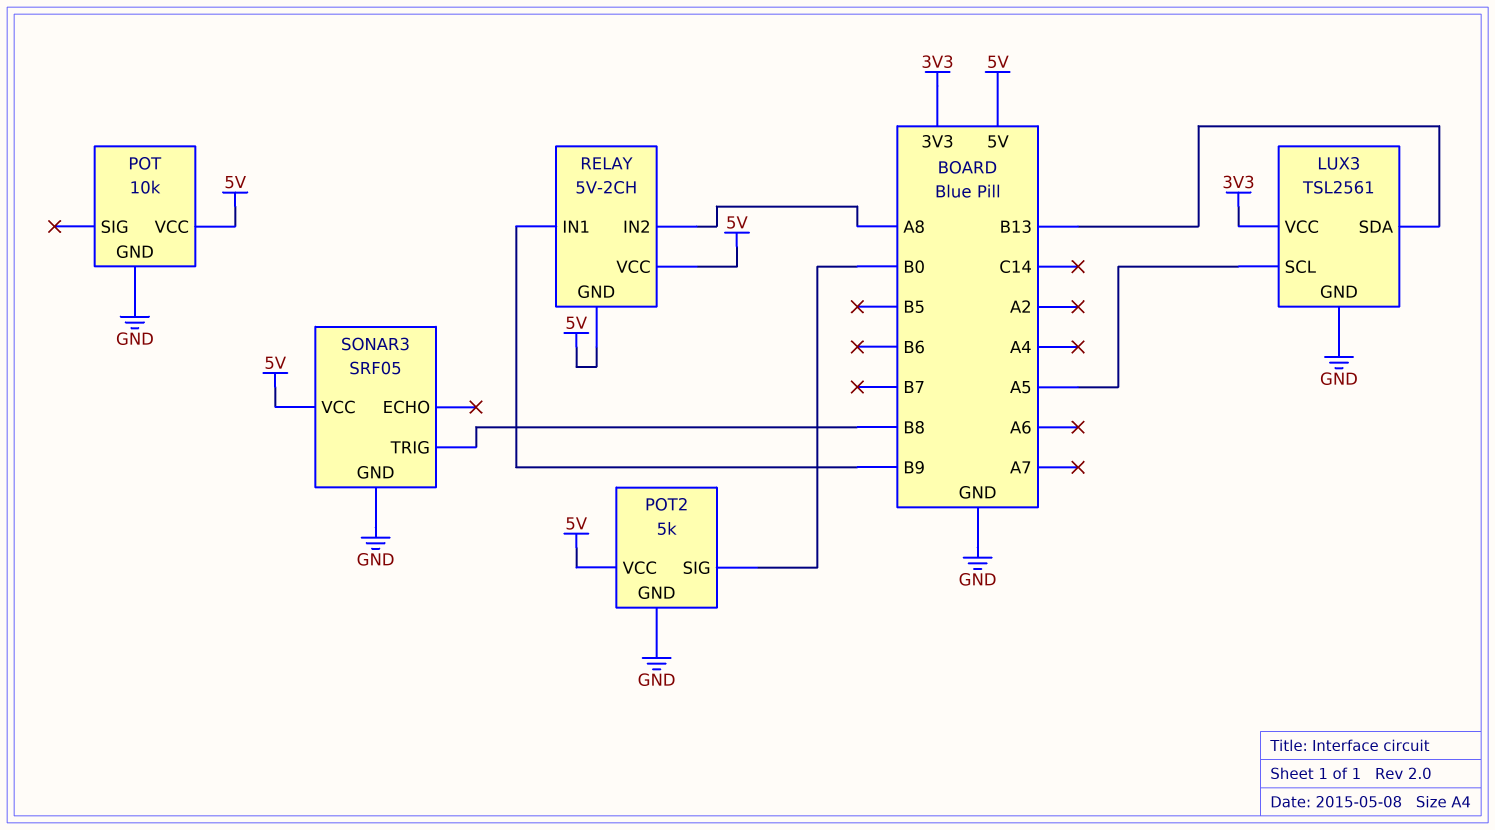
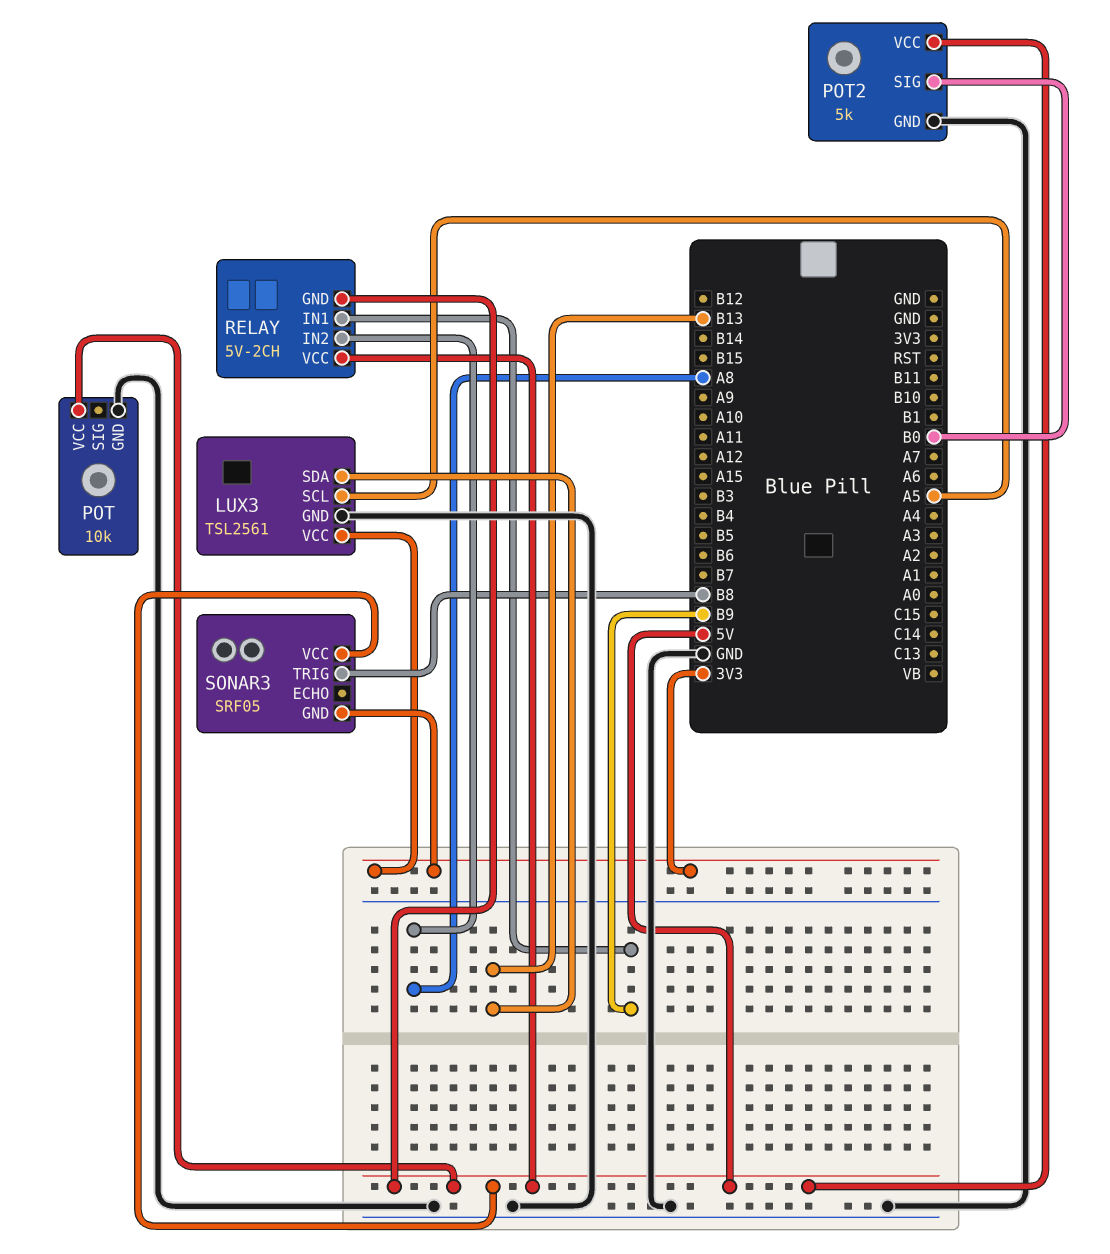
SONAR3 pin GND: GND -> 3V3

